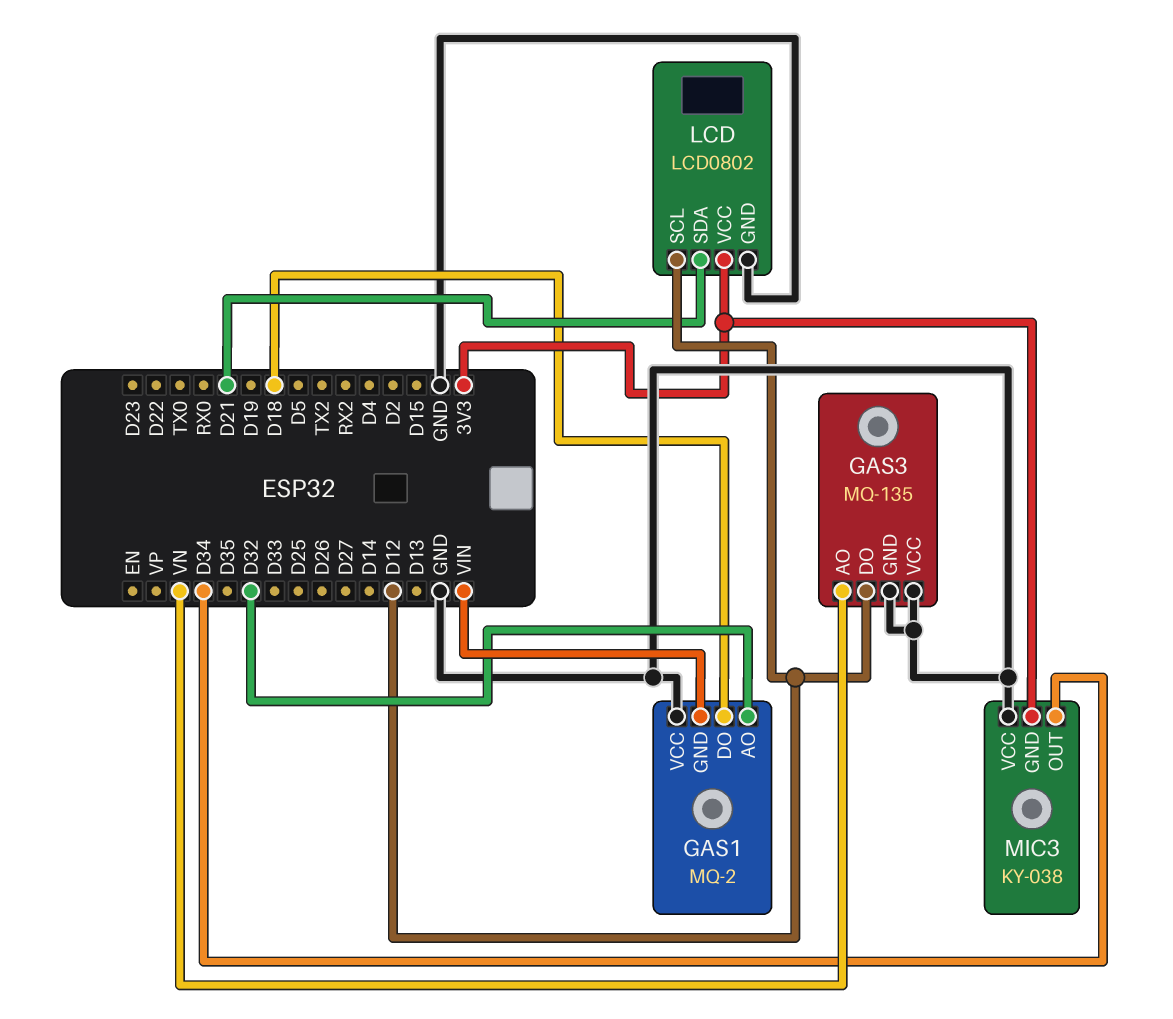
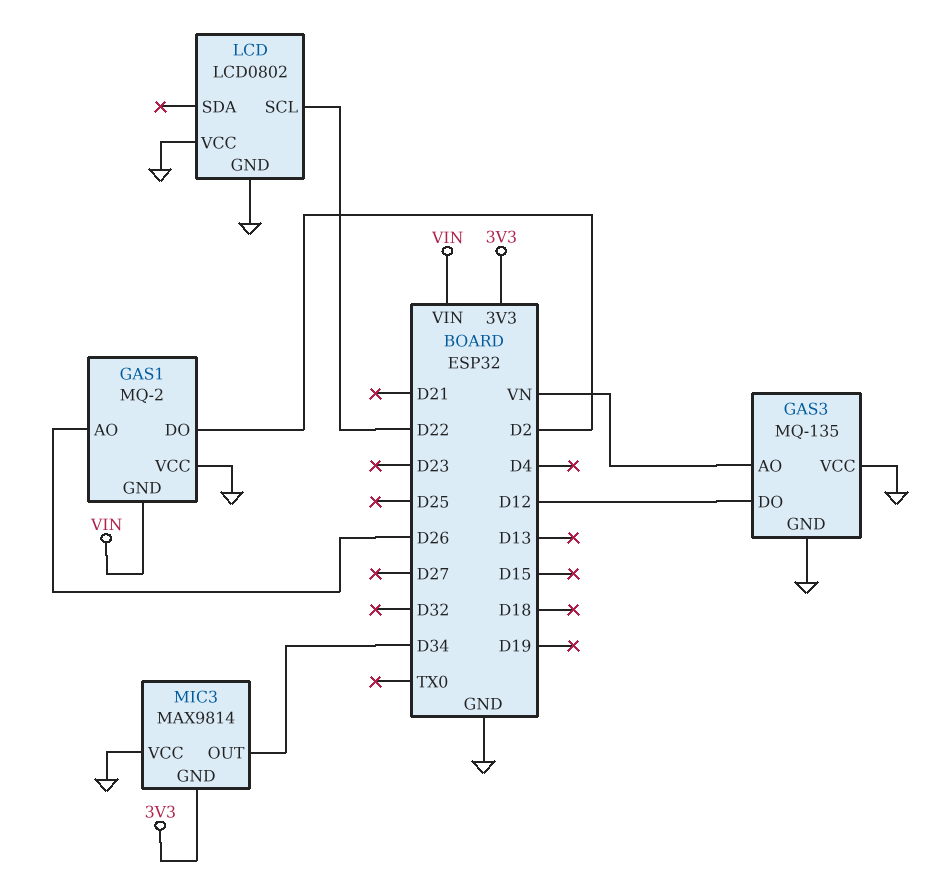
GAS1 pin AO: D32 -> D26
GAS1 pin DO: D18 -> D2
LCD pin SCL: D12 -> D22
LCD pin SDA: D21 -> none
LCD pin VCC: 3V3 -> GND
MIC3: KY-038 -> MAX9814

